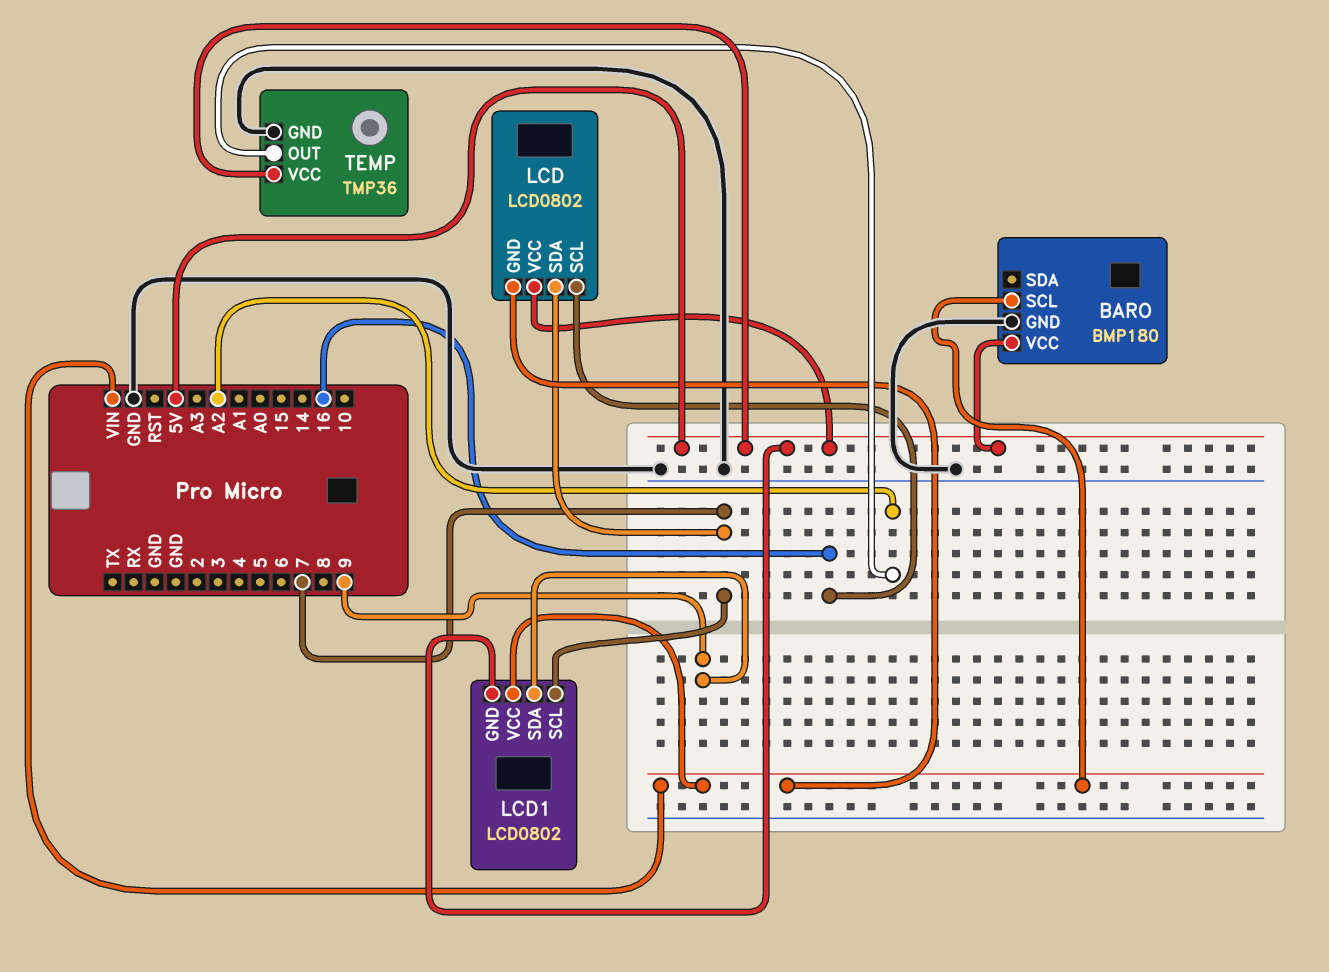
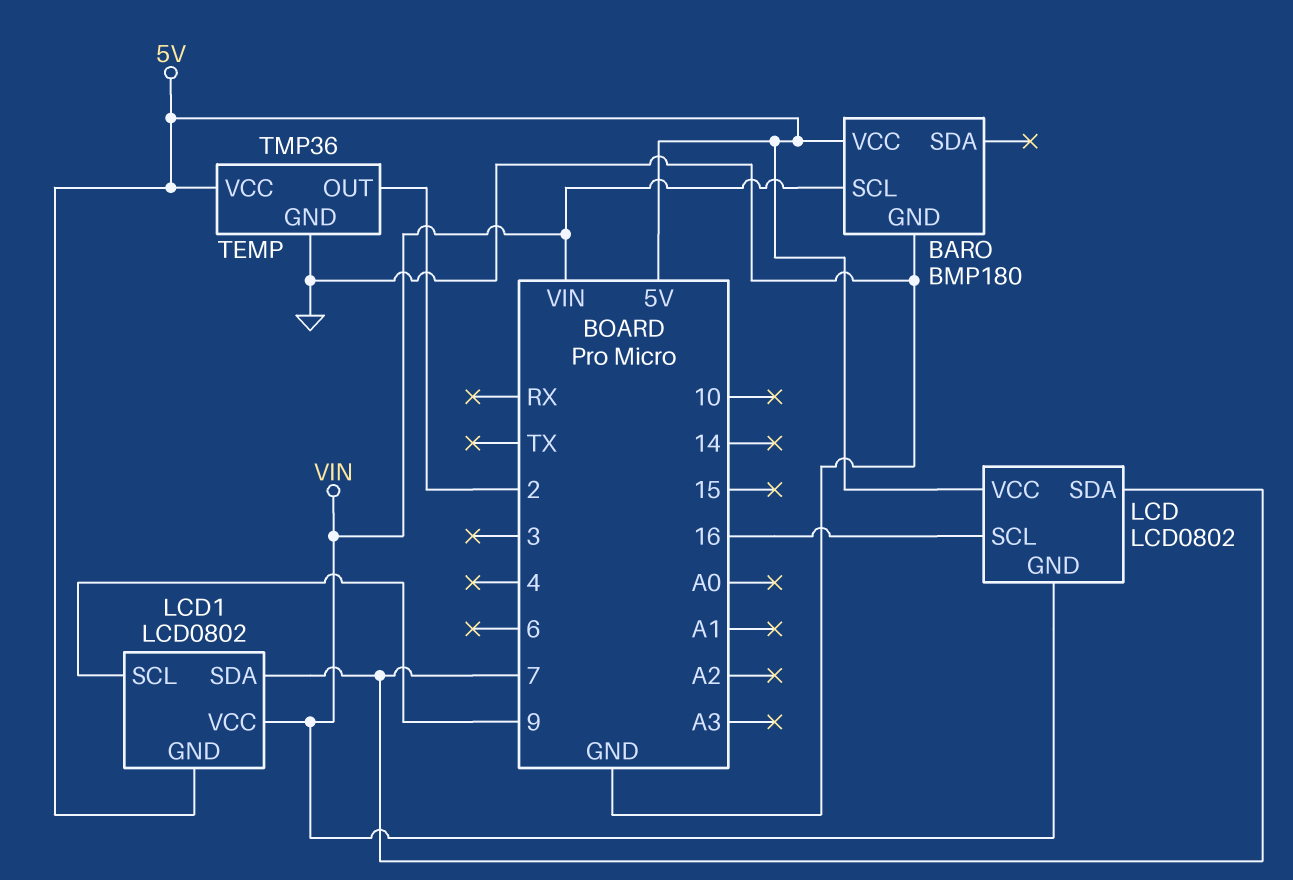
LCD1 pin SCL: 7 -> 9
LCD1 pin SDA: 9 -> 7
TEMP pin OUT: A2 -> 2

